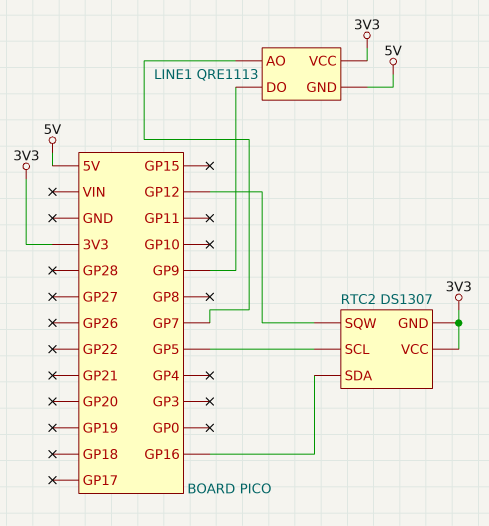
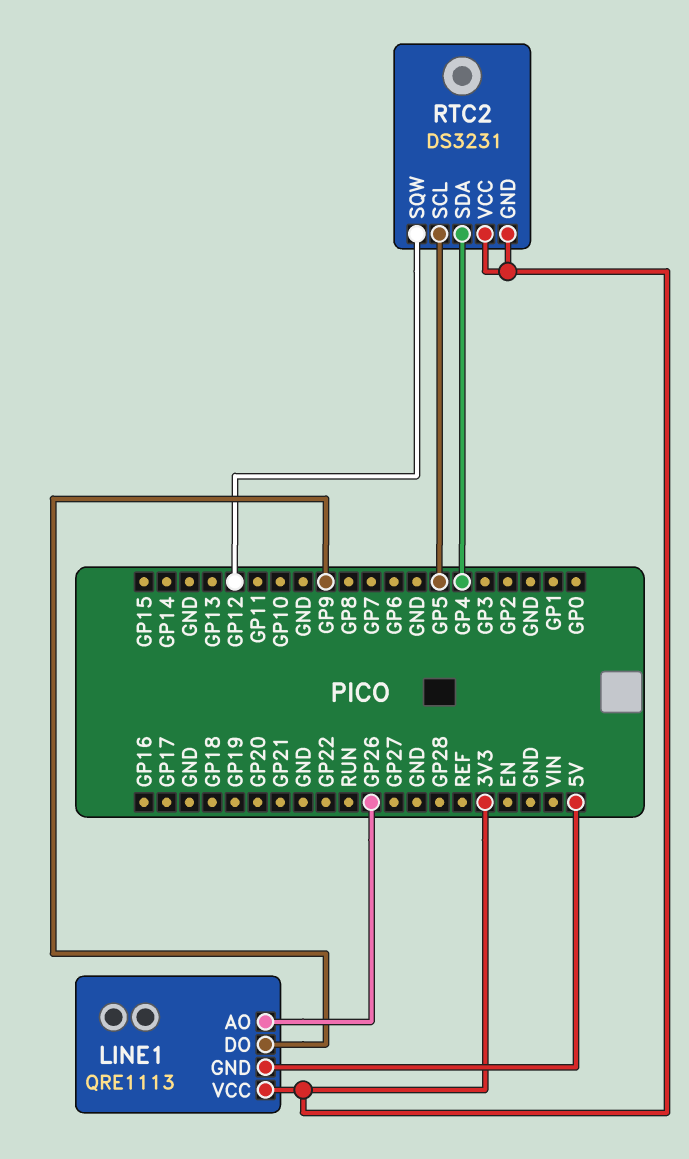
LINE1 pin AO: GP7 -> GP26
RTC2: DS1307 -> DS3231
RTC2 pin SDA: GP16 -> GP4

